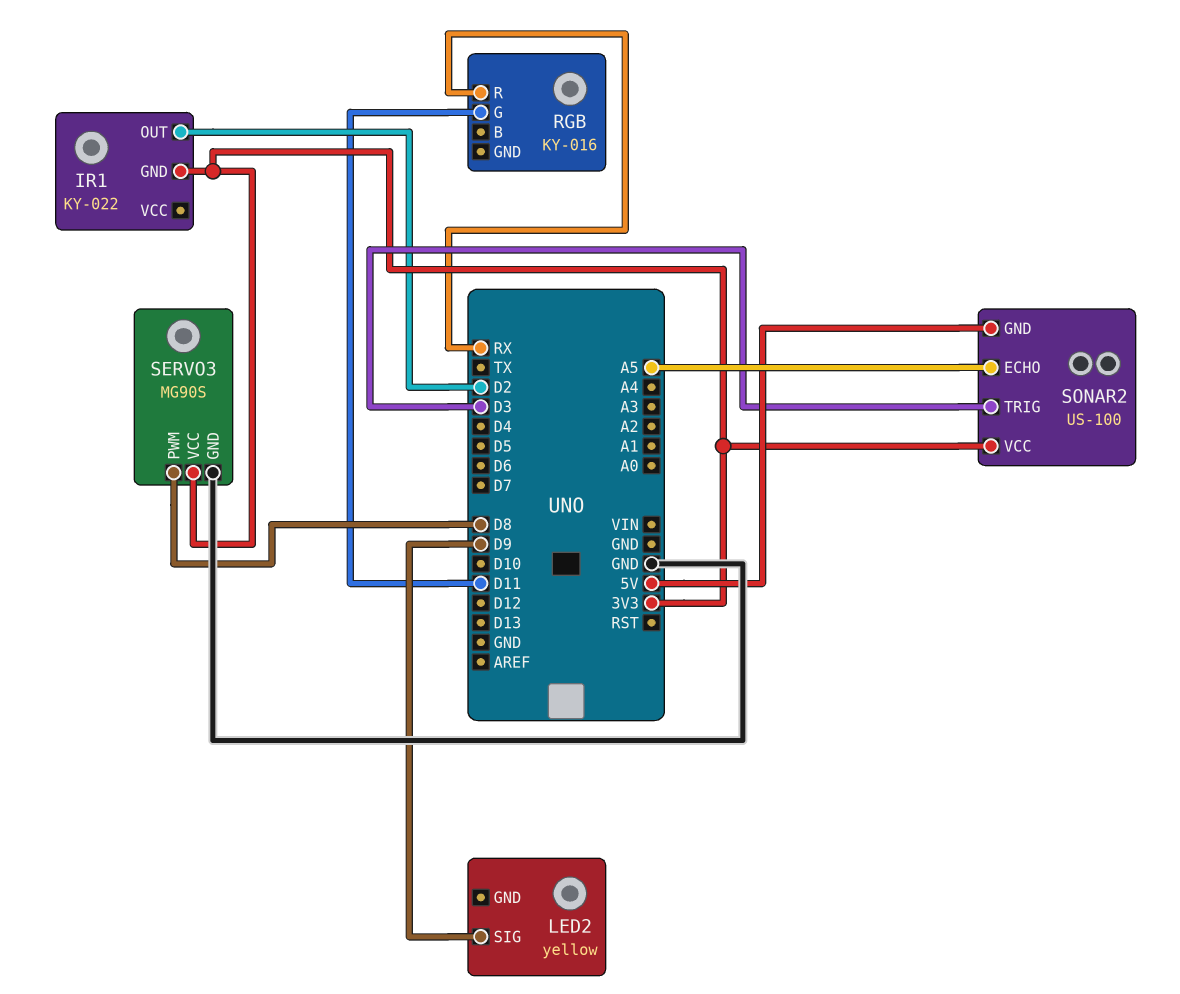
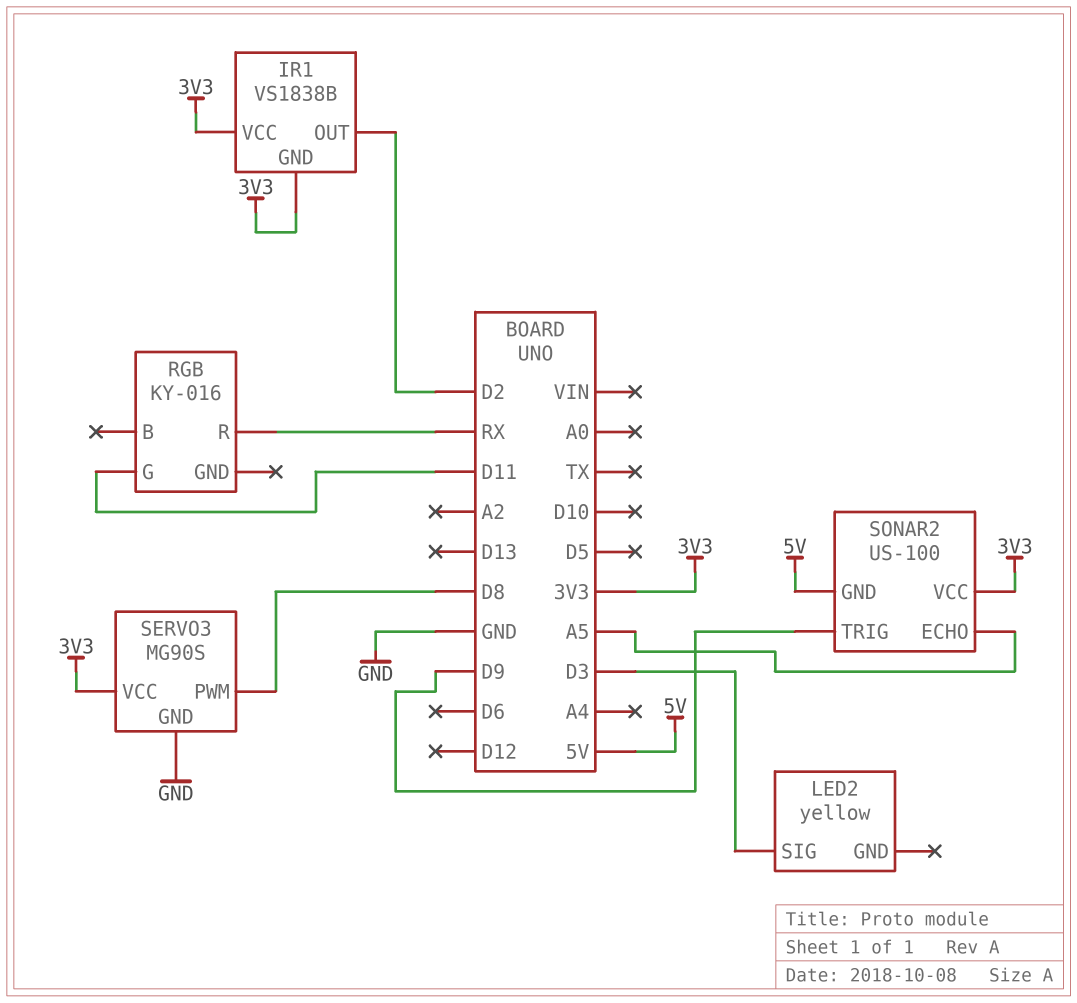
IR1: KY-022 -> VS1838B
IR1 pin VCC: none -> 3V3
LED2 pin SIG: D9 -> D3
SONAR2 pin TRIG: D3 -> D9

